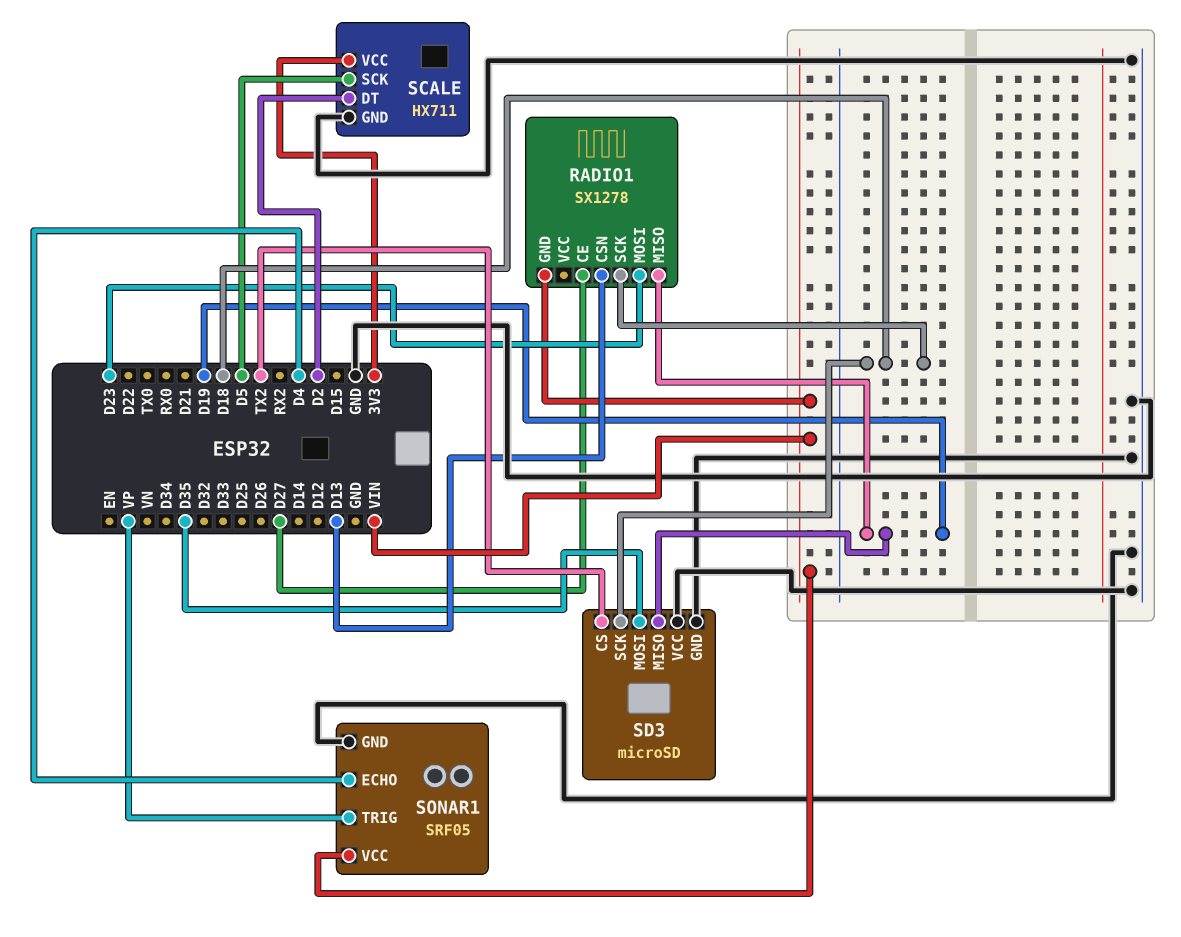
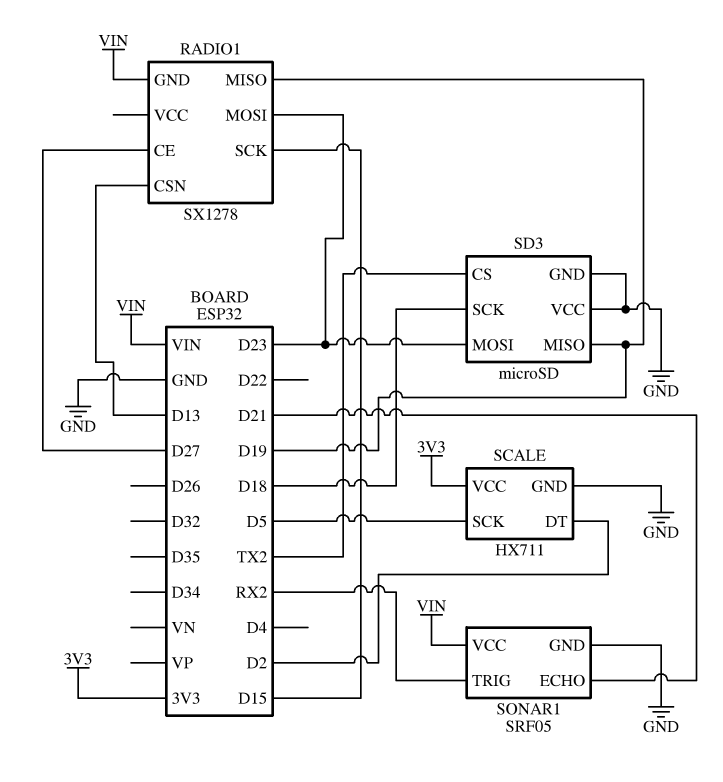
RADIO1 pin SCK: D18 -> D15
SD3 pin MOSI: D35 -> D23
SONAR1 pin ECHO: D4 -> D21
SONAR1 pin TRIG: VP -> RX2

